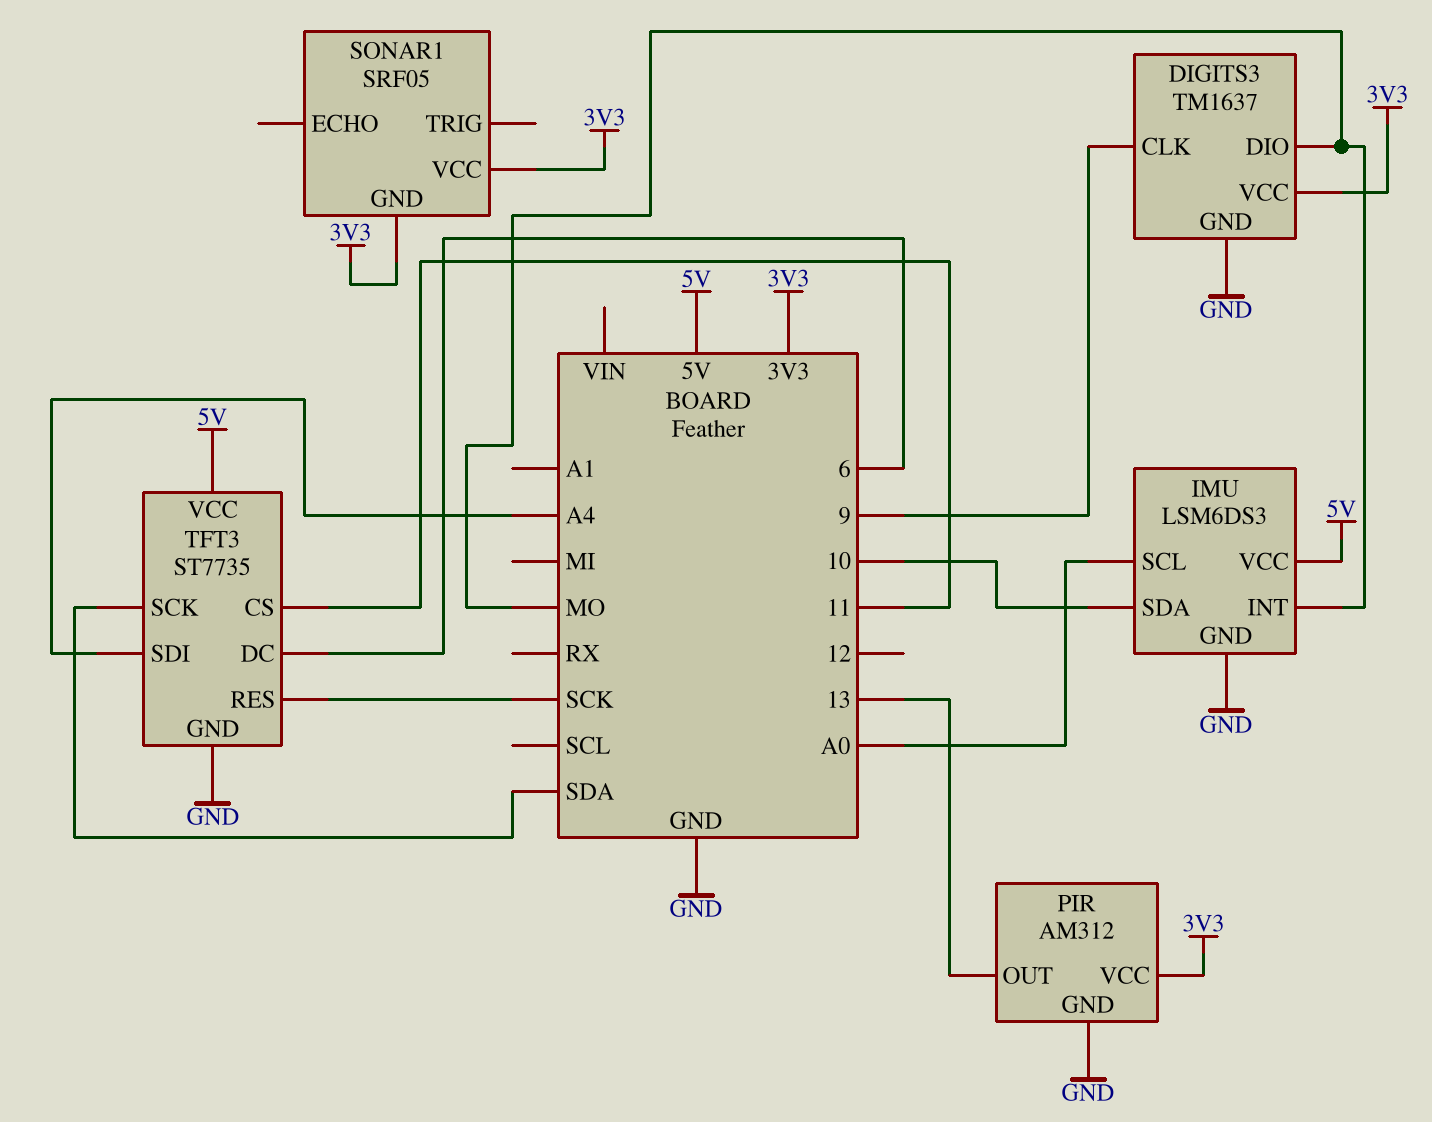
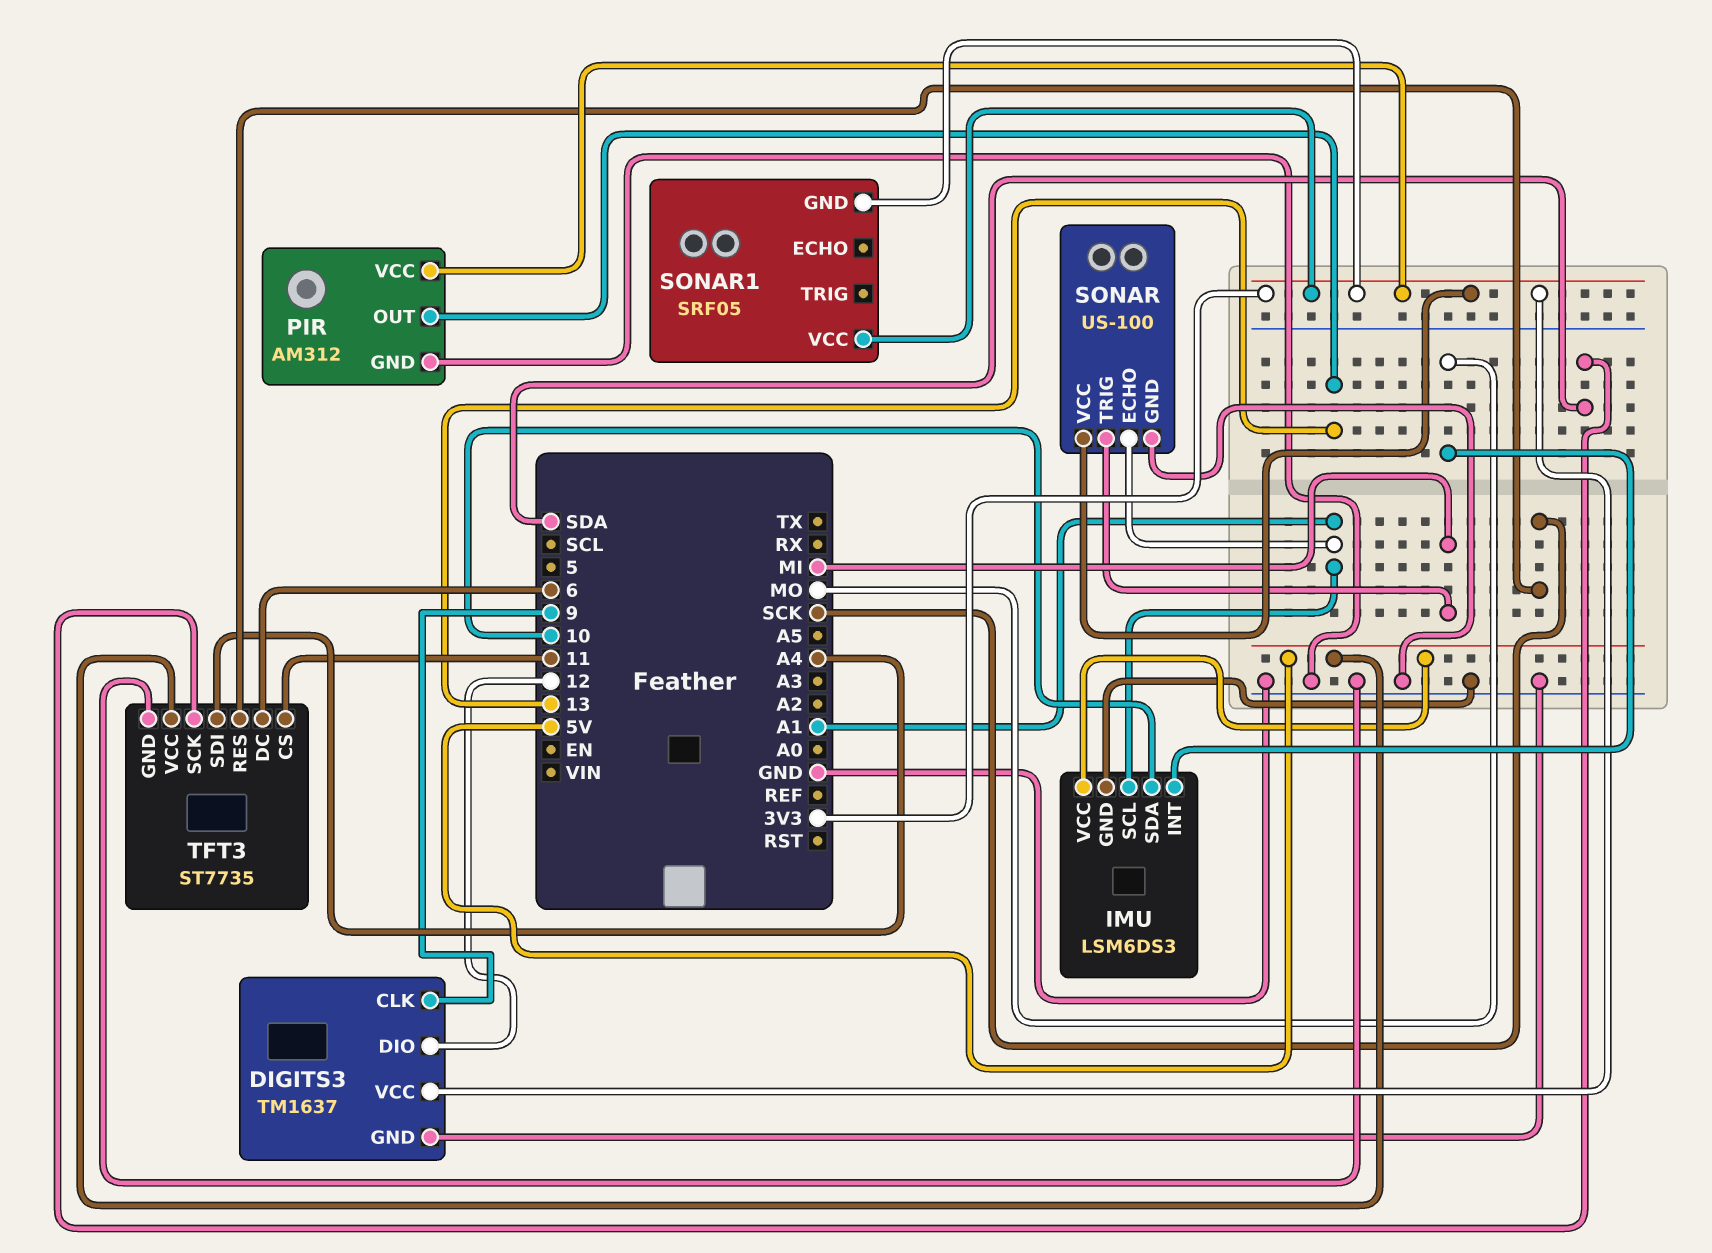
DIGITS3 pin DIO: MO -> 12
IMU pin SCL: A0 -> A1
SONAR: none -> US-100
SONAR pin ECHO: none -> A1
SONAR pin GND: none -> GND
SONAR pin TRIG: none -> MI
SONAR pin VCC: none -> 3V3

